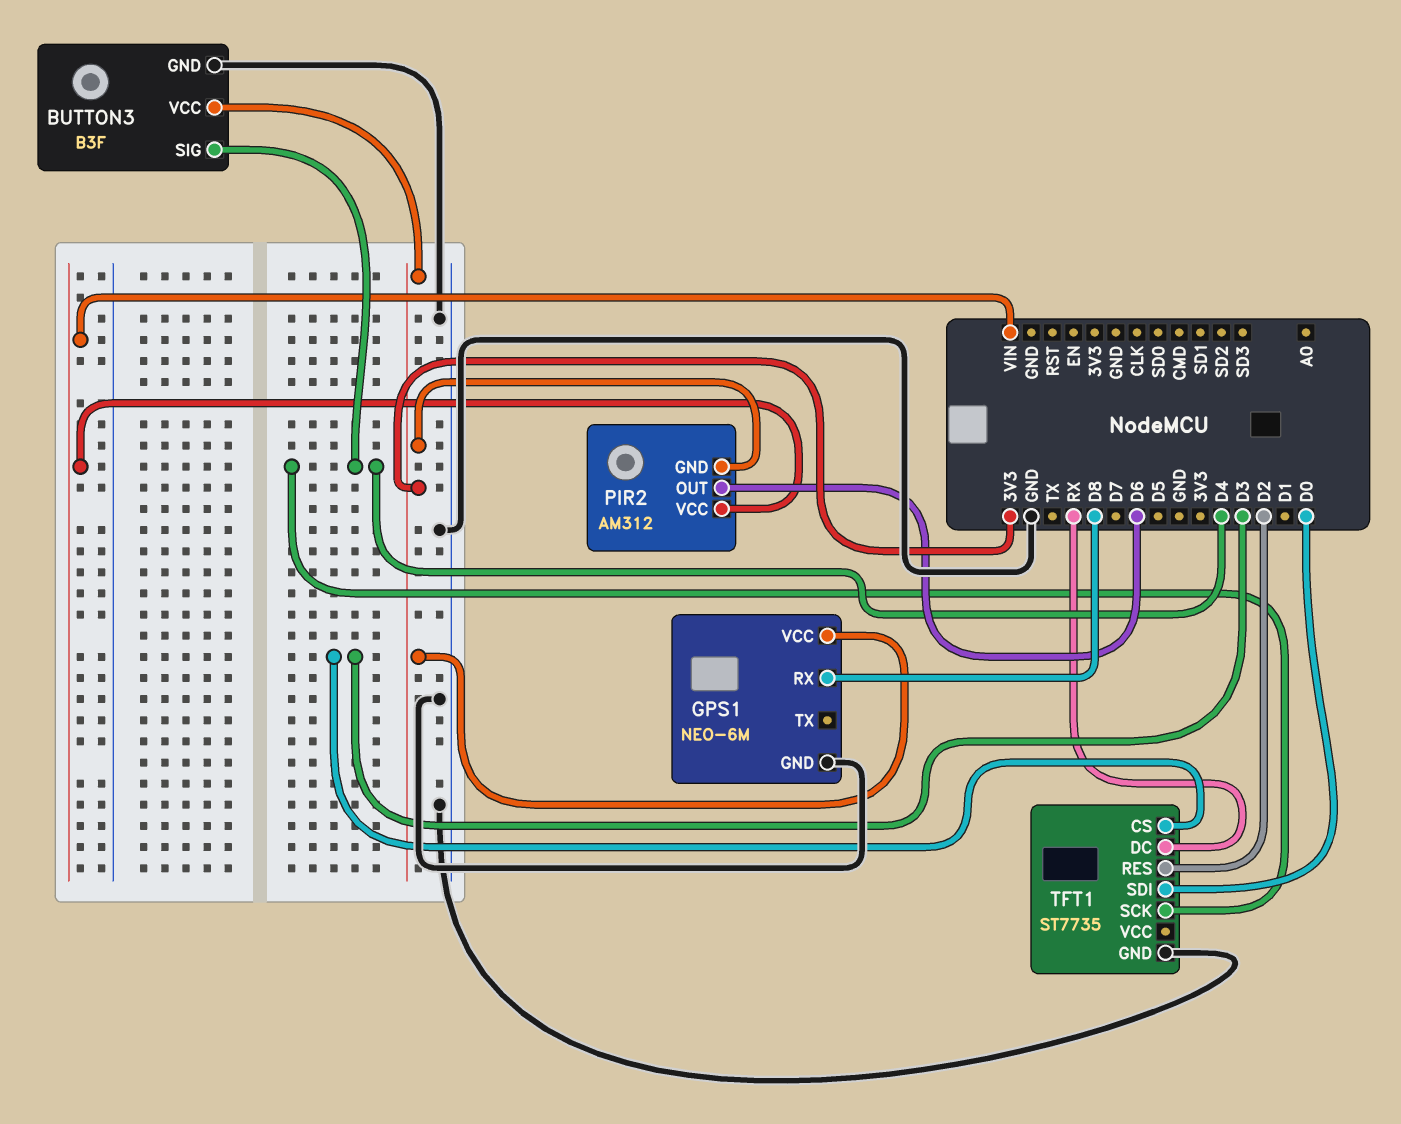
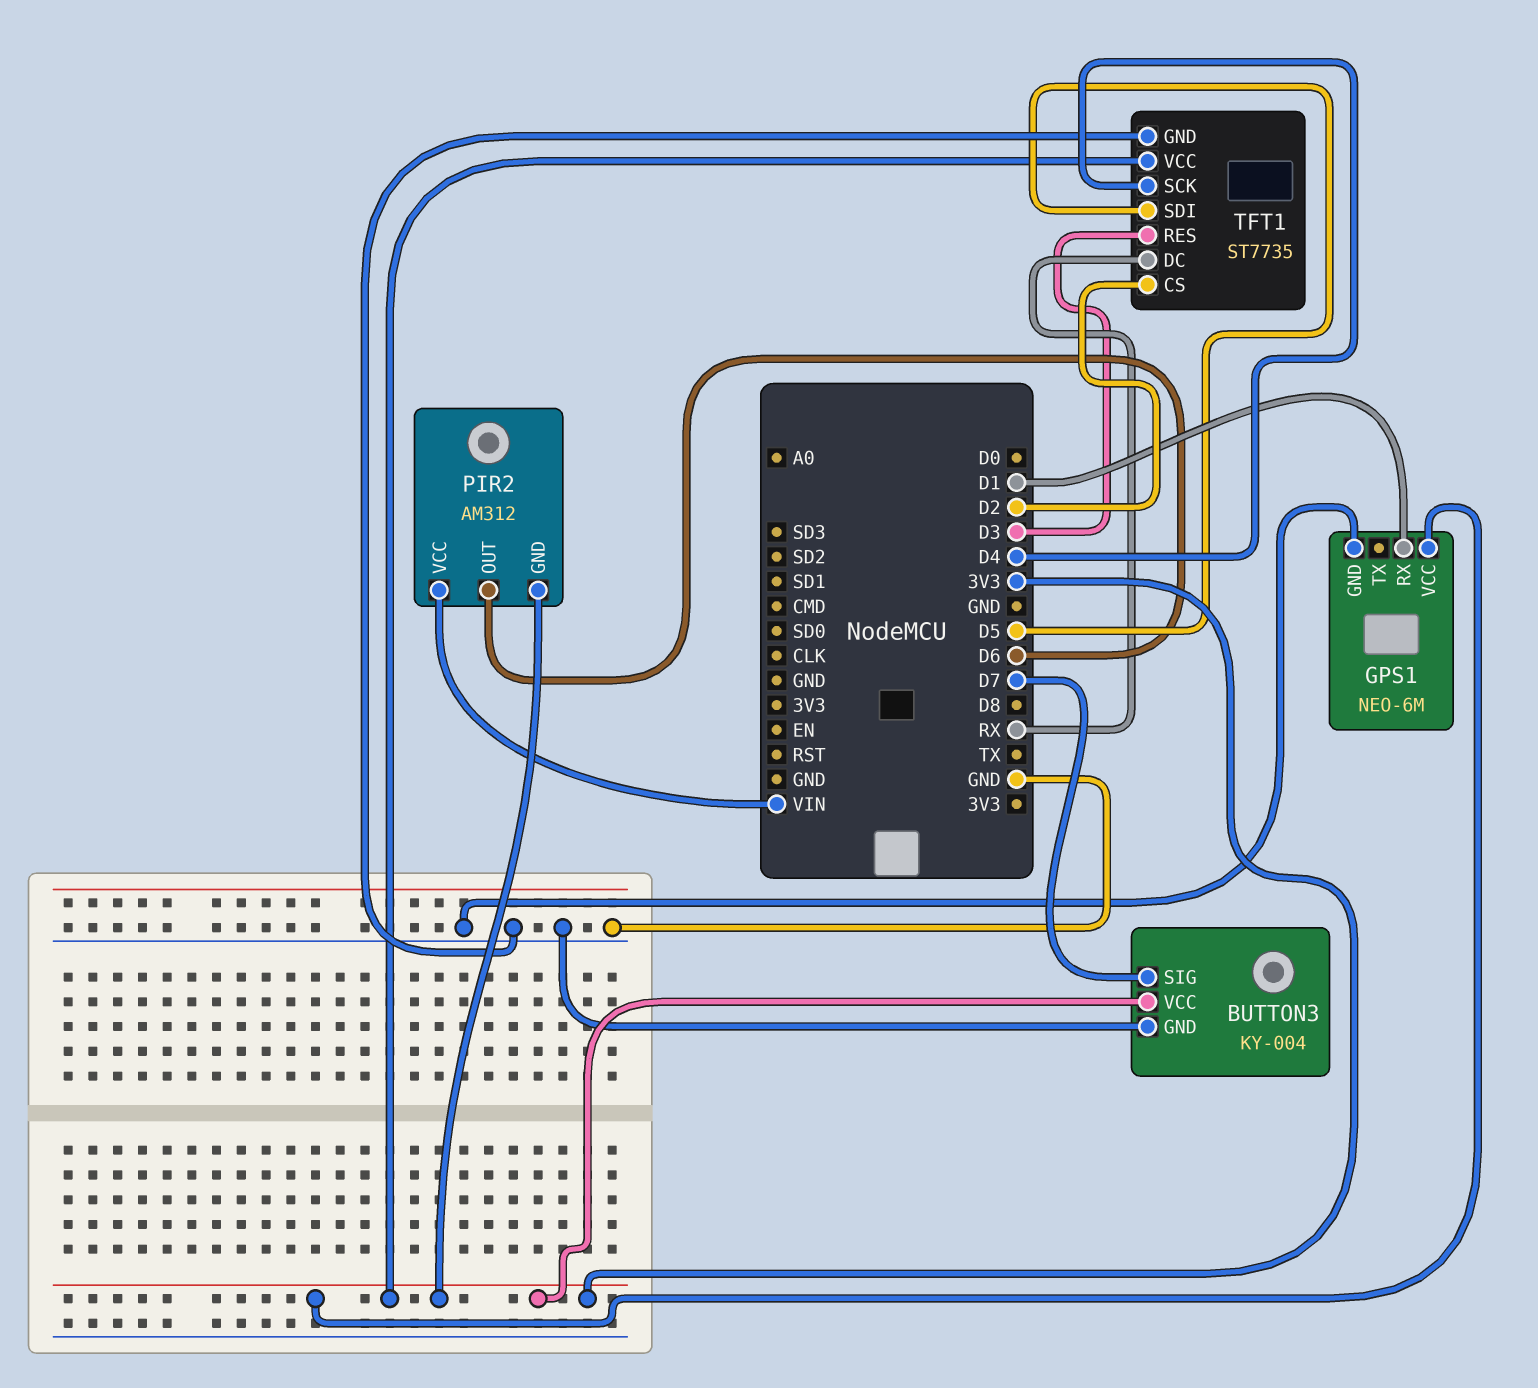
BUTTON3: B3F -> KY-004
BUTTON3 pin SIG: D4 -> D7
GPS1 pin RX: D8 -> D1
TFT1 pin CS: D3 -> D2
TFT1 pin RES: D2 -> D3
TFT1 pin SDI: D0 -> D5
TFT1 pin VCC: none -> 3V3

